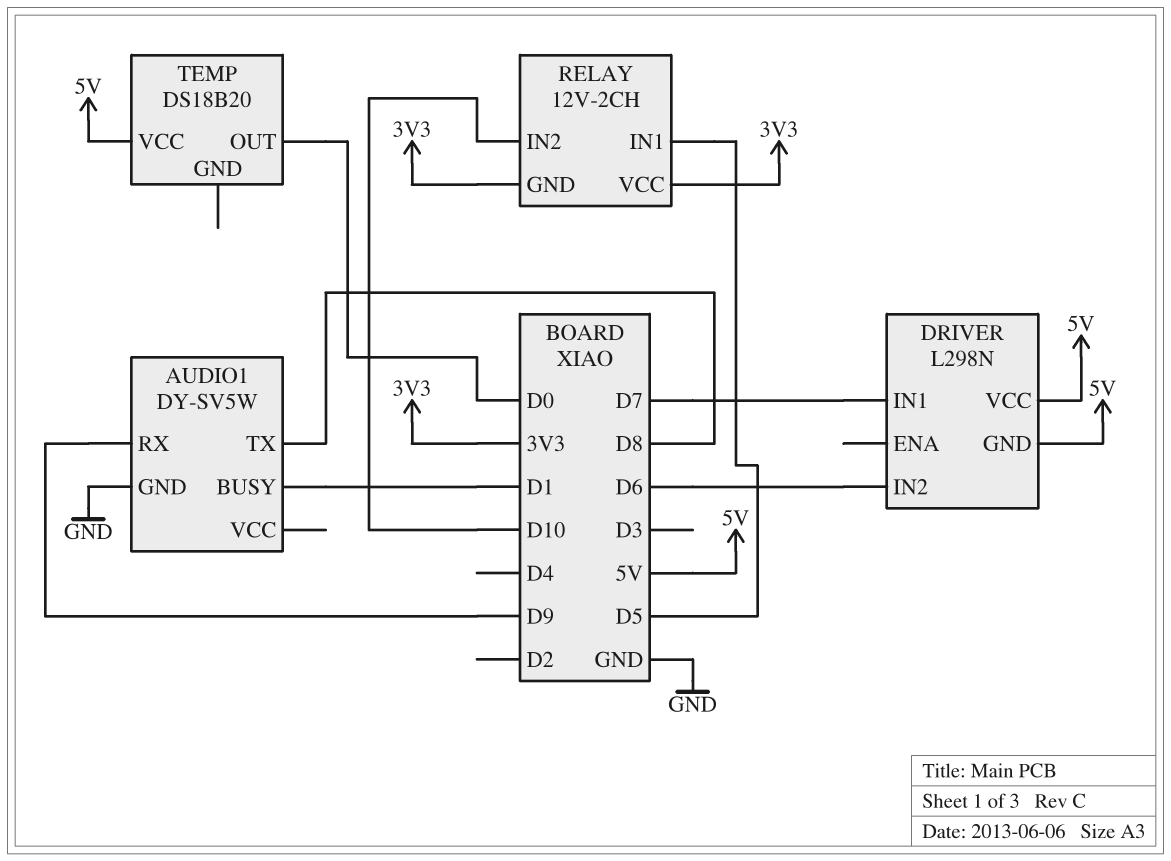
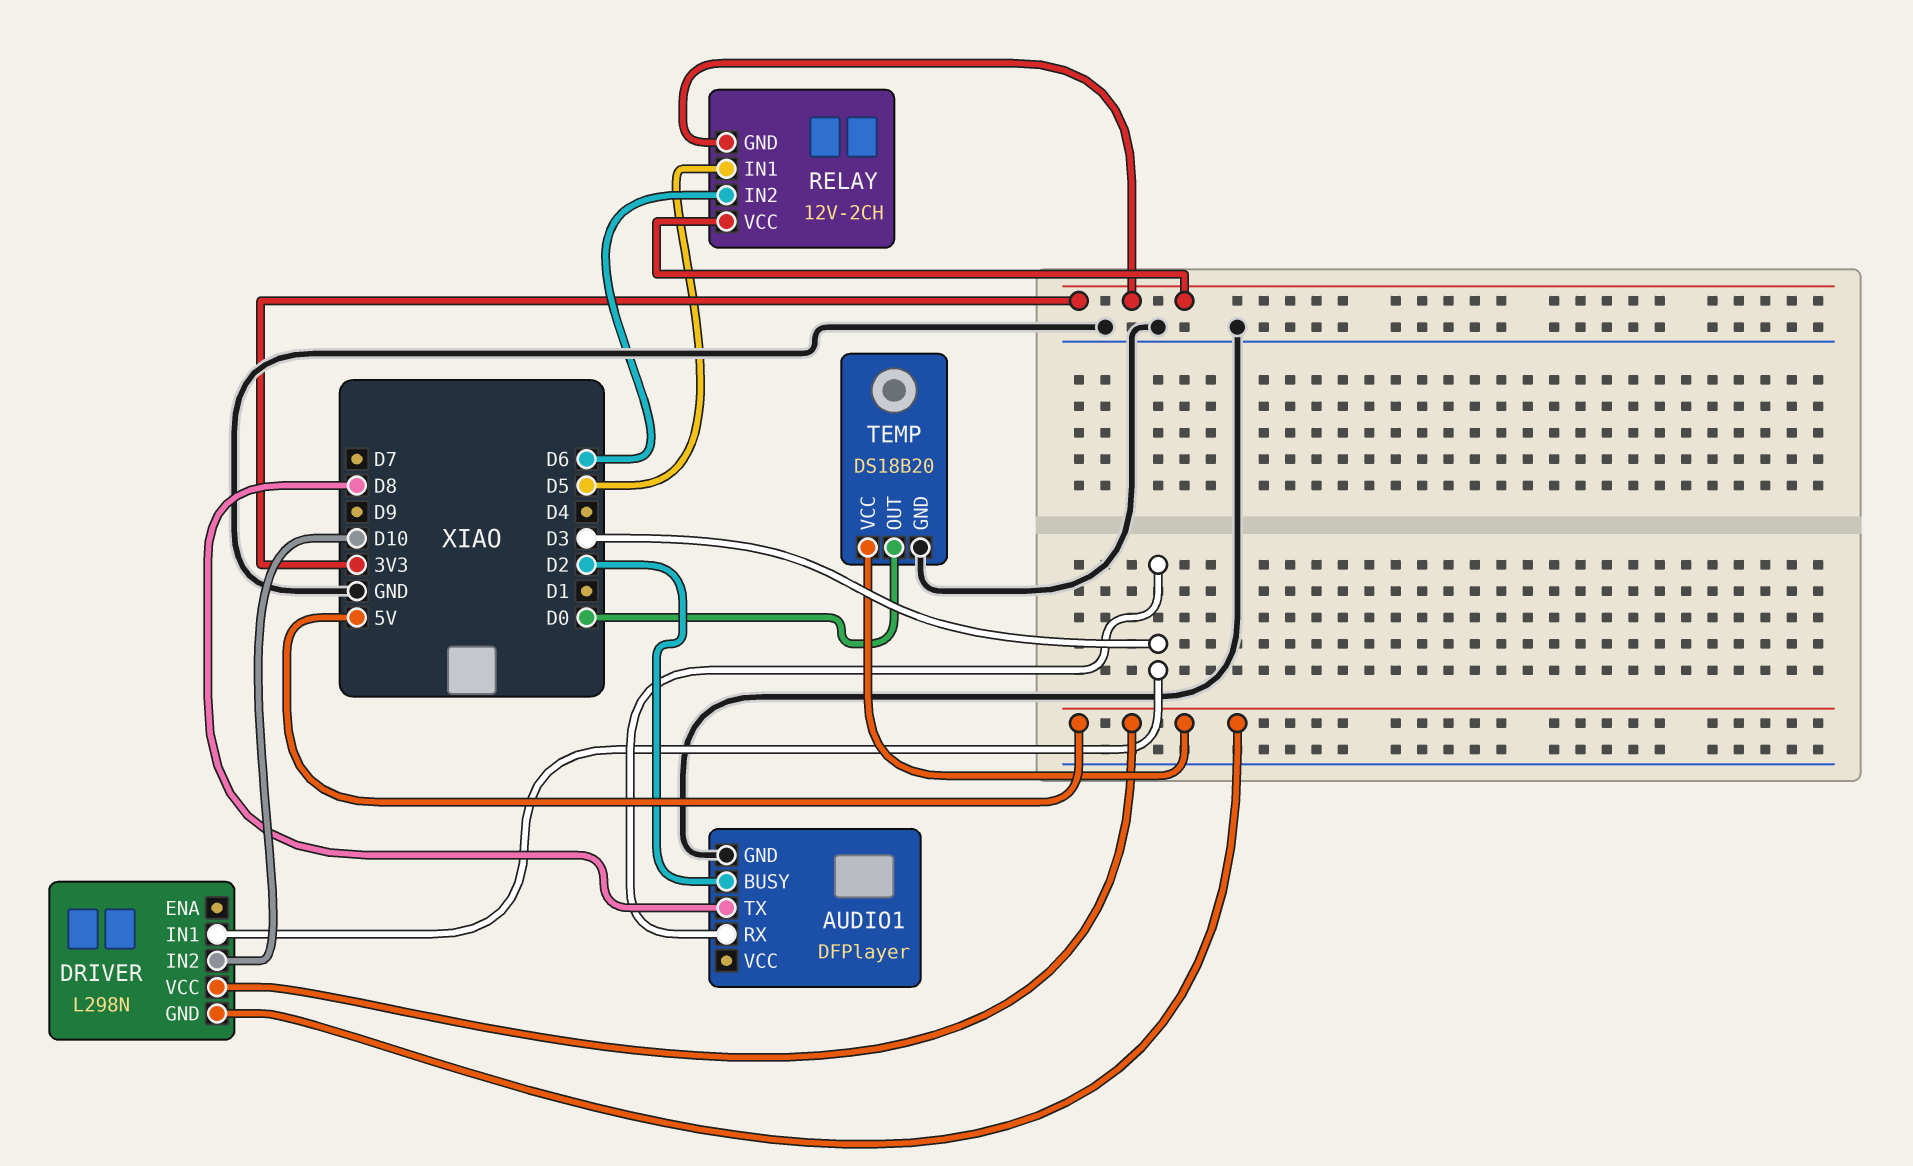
AUDIO1: DY-SV5W -> DFPlayer
AUDIO1 pin BUSY: D1 -> D2
AUDIO1 pin RX: D9 -> D3
DRIVER pin IN1: D7 -> D3
DRIVER pin IN2: D6 -> D10
RELAY pin IN2: D10 -> D6
TEMP pin GND: none -> GND

